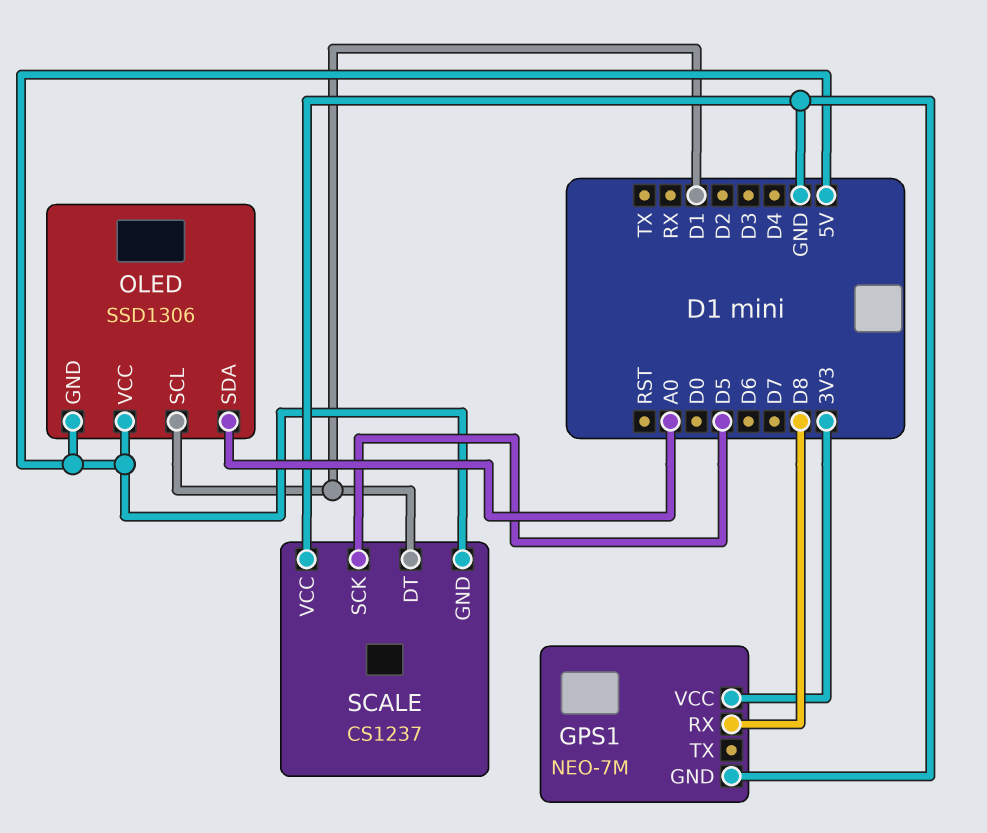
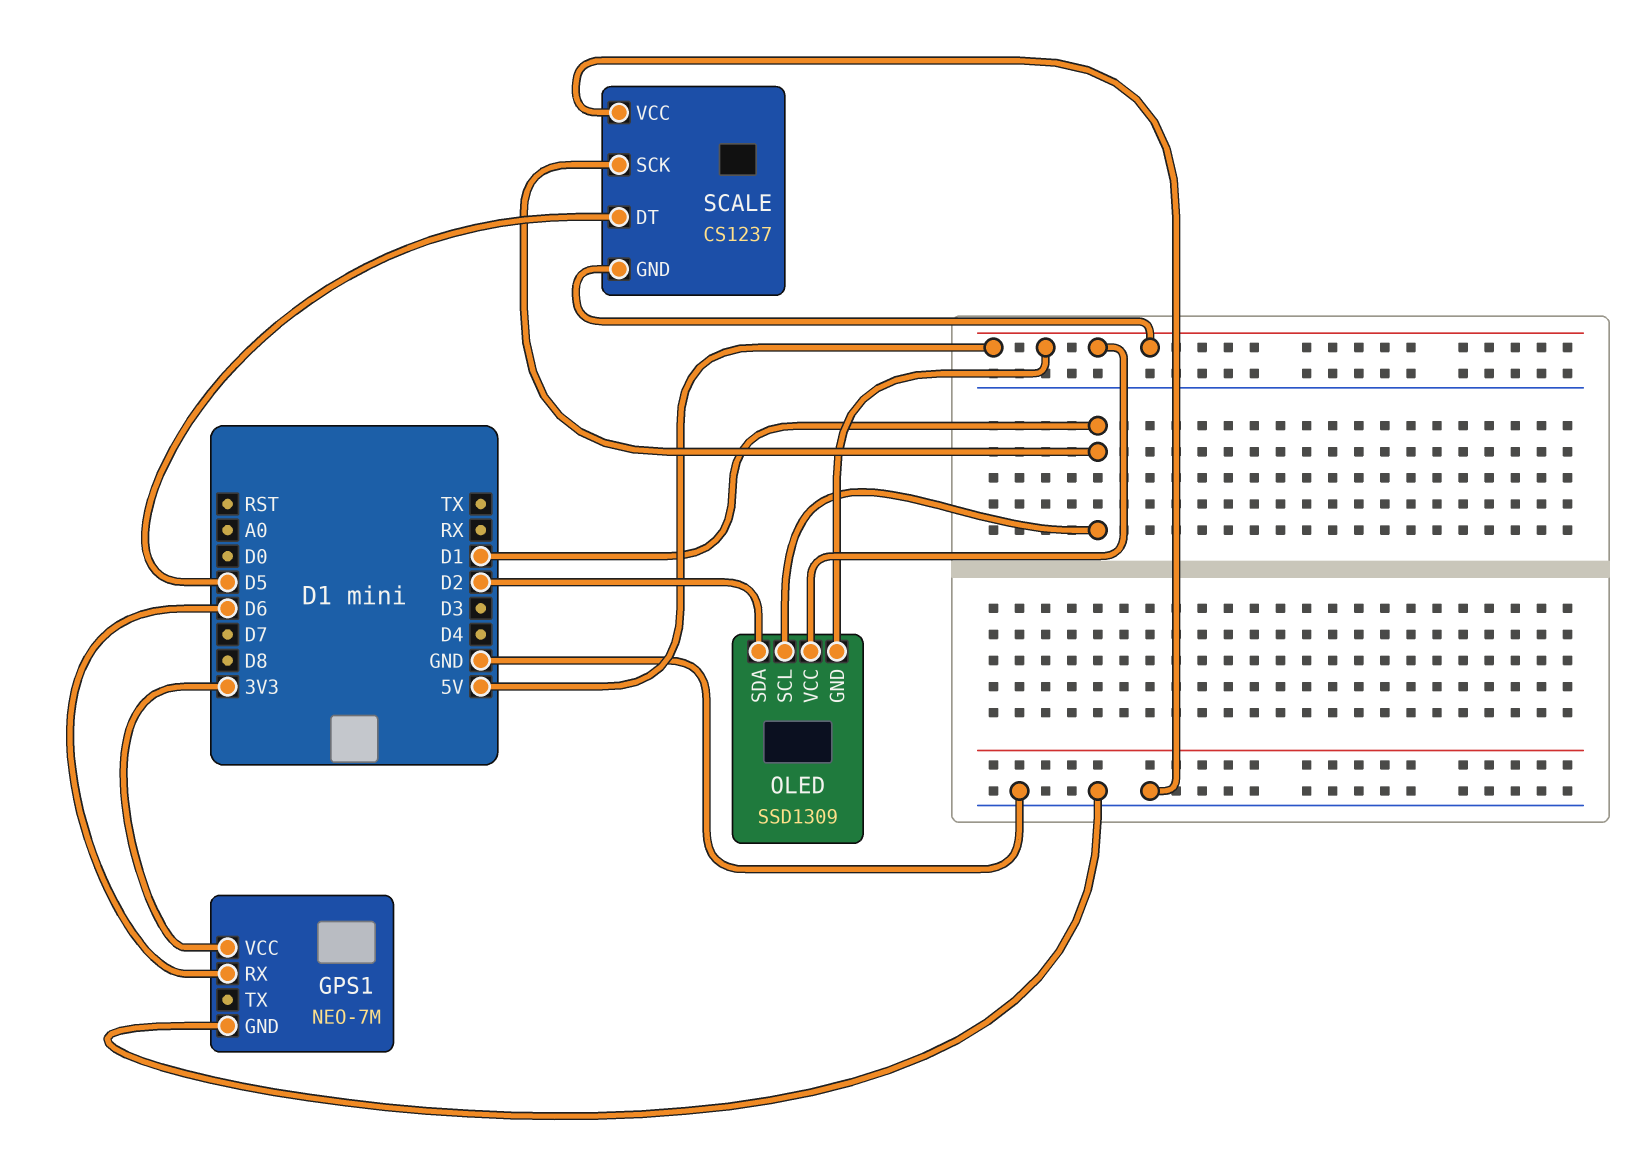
GPS1 pin RX: D8 -> D6
OLED: SSD1306 -> SSD1309
OLED pin SDA: A0 -> D2
SCALE pin DT: D1 -> D5
SCALE pin SCK: D5 -> D1

